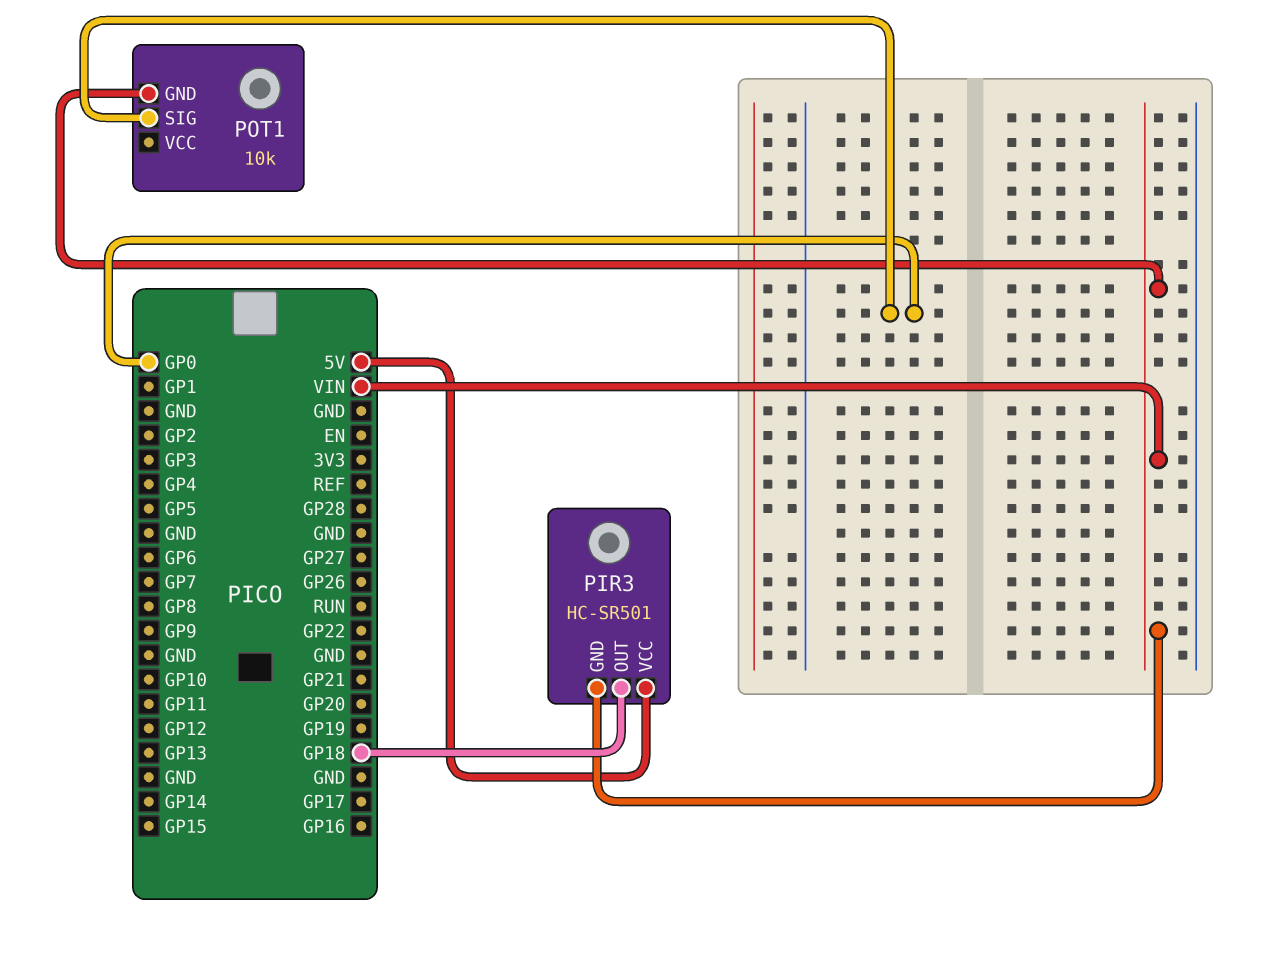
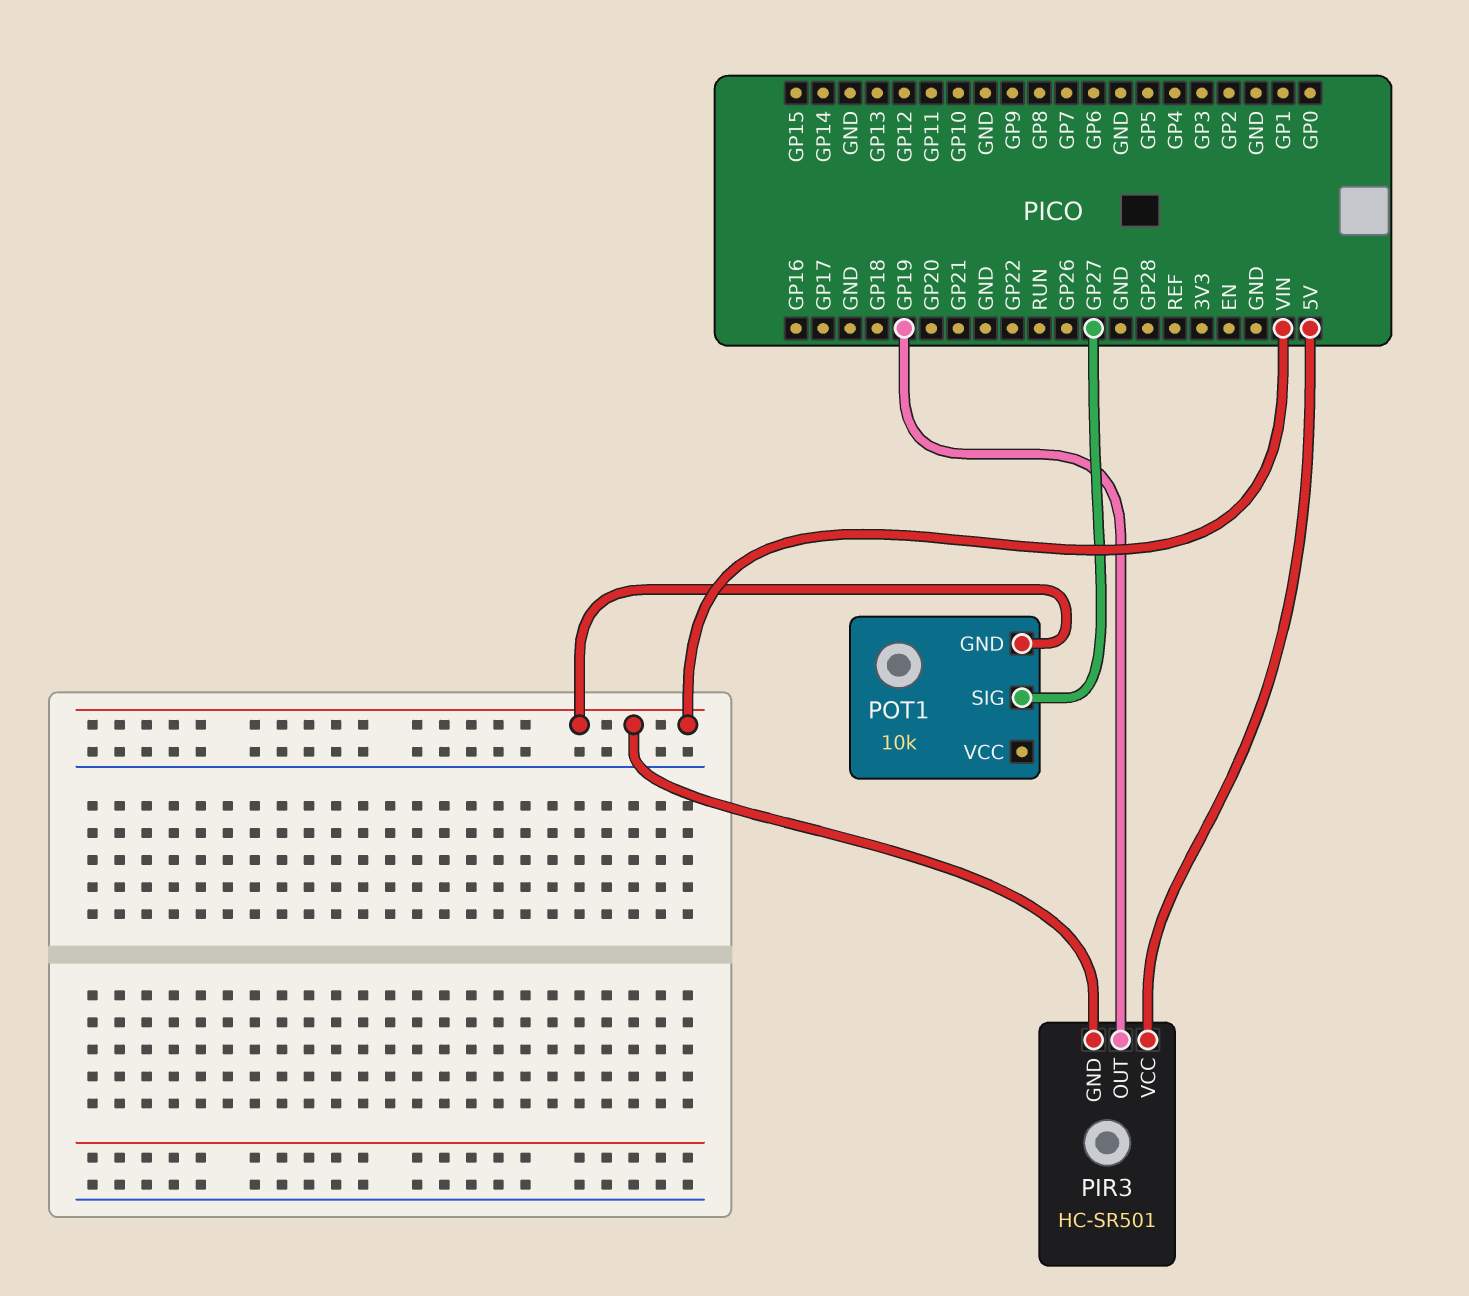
PIR3 pin OUT: GP18 -> GP19
POT1 pin SIG: GP0 -> GP27

